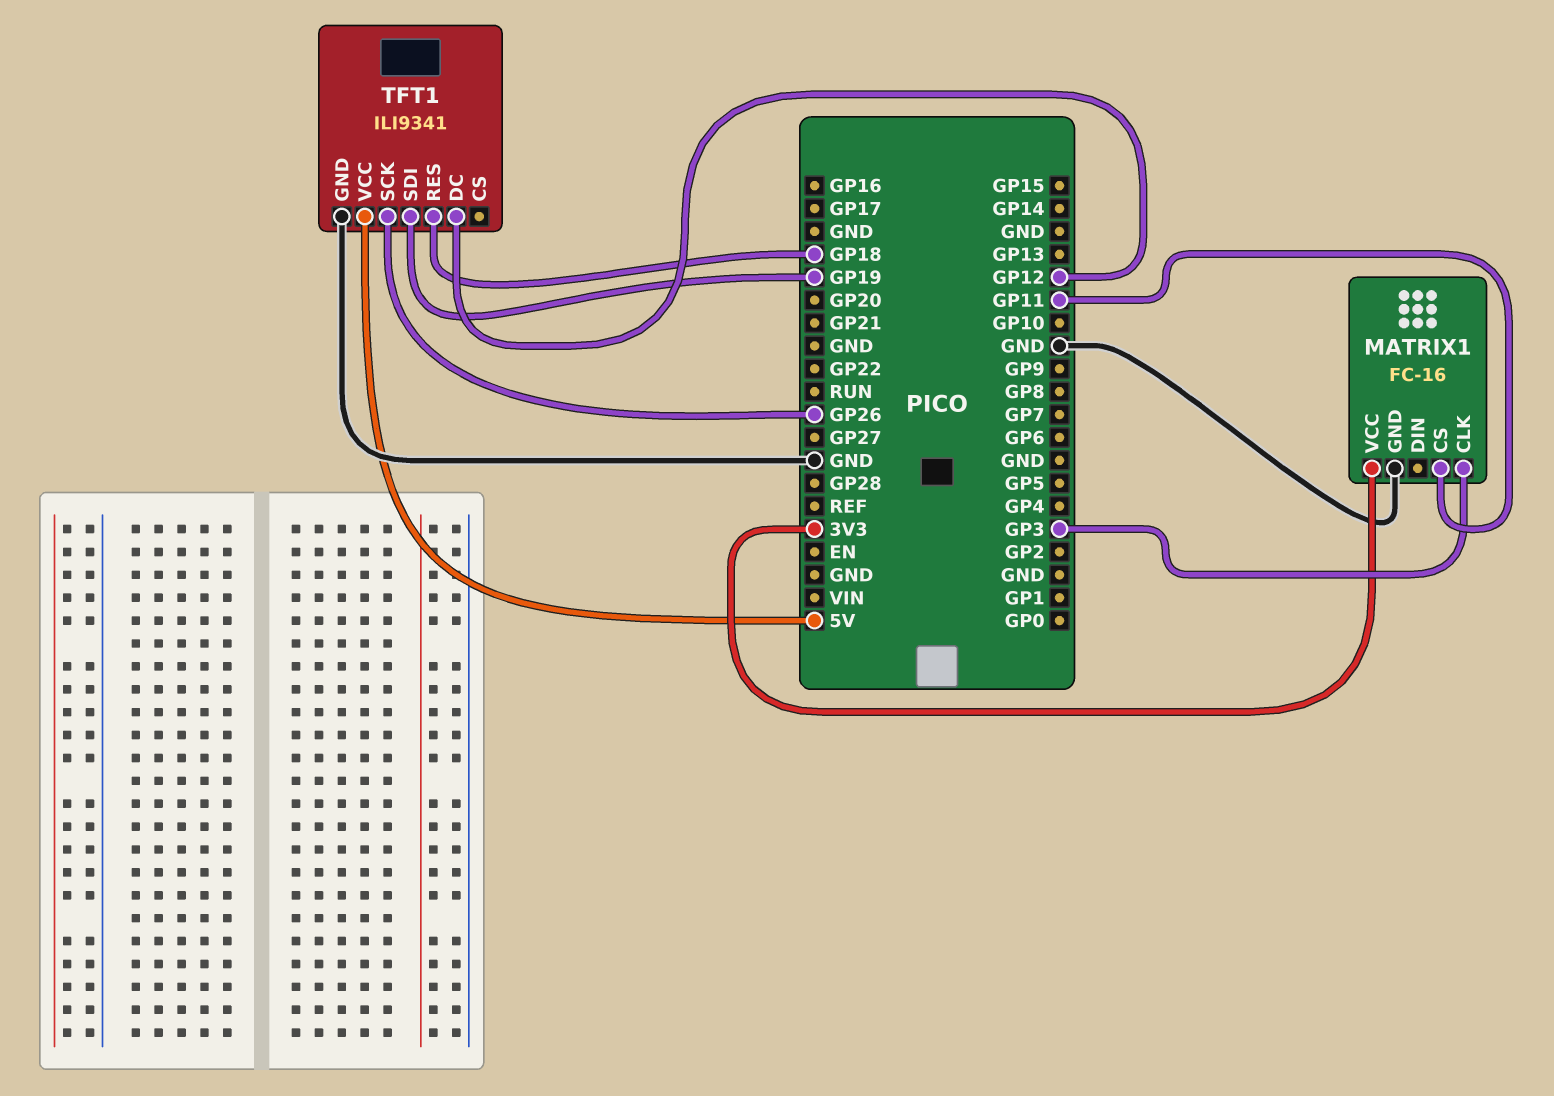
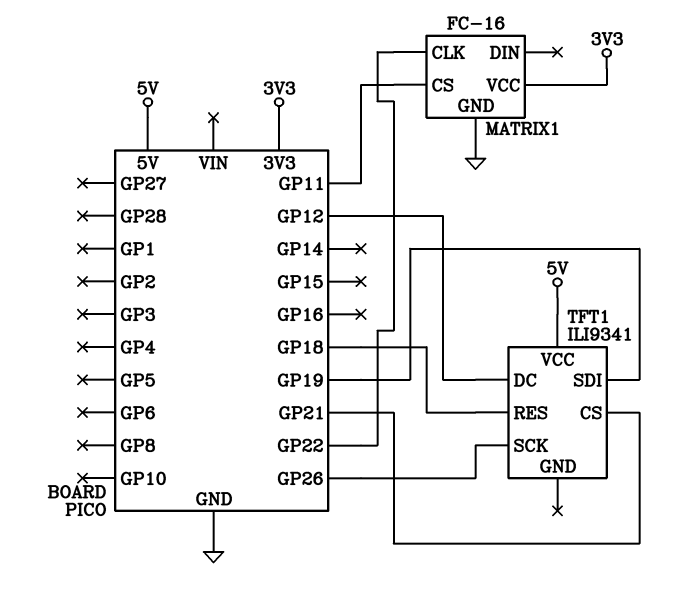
MATRIX1 pin CLK: GP3 -> GP22
TFT1 pin CS: none -> GP21
TFT1 pin GND: GND -> none

